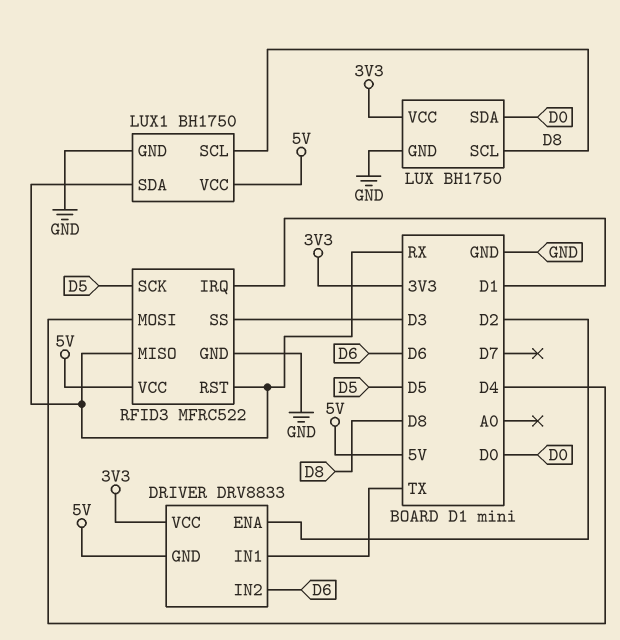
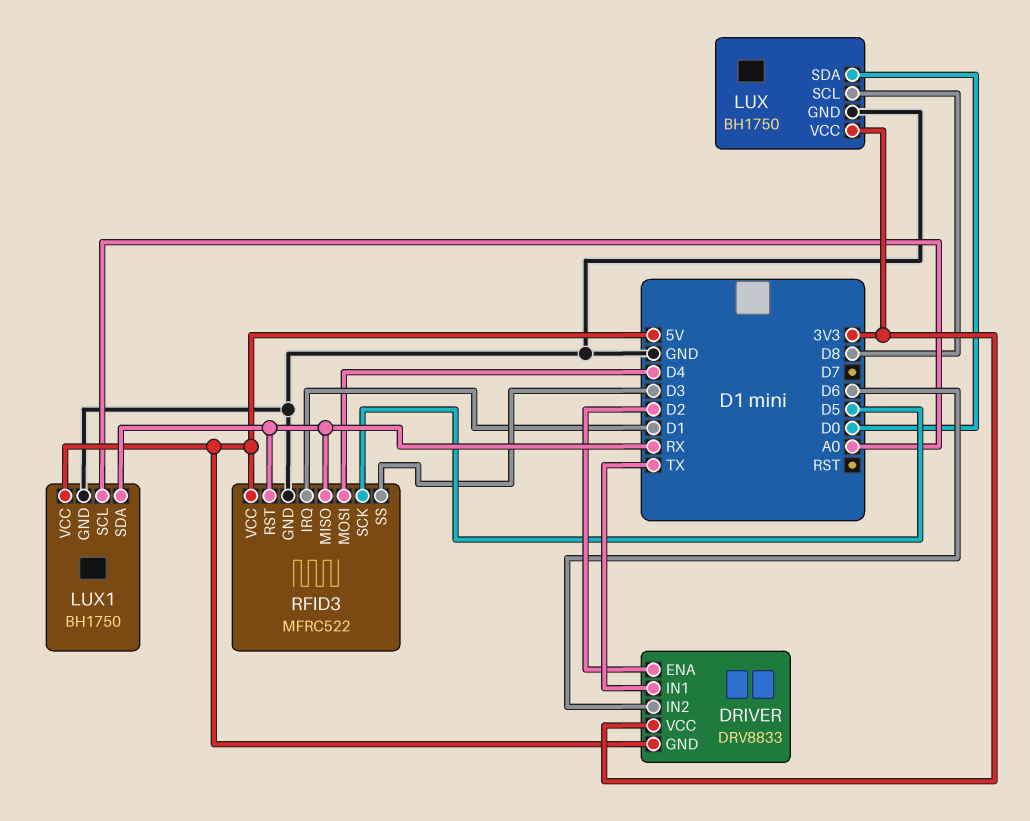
LUX1 pin SCL: D8 -> A0

